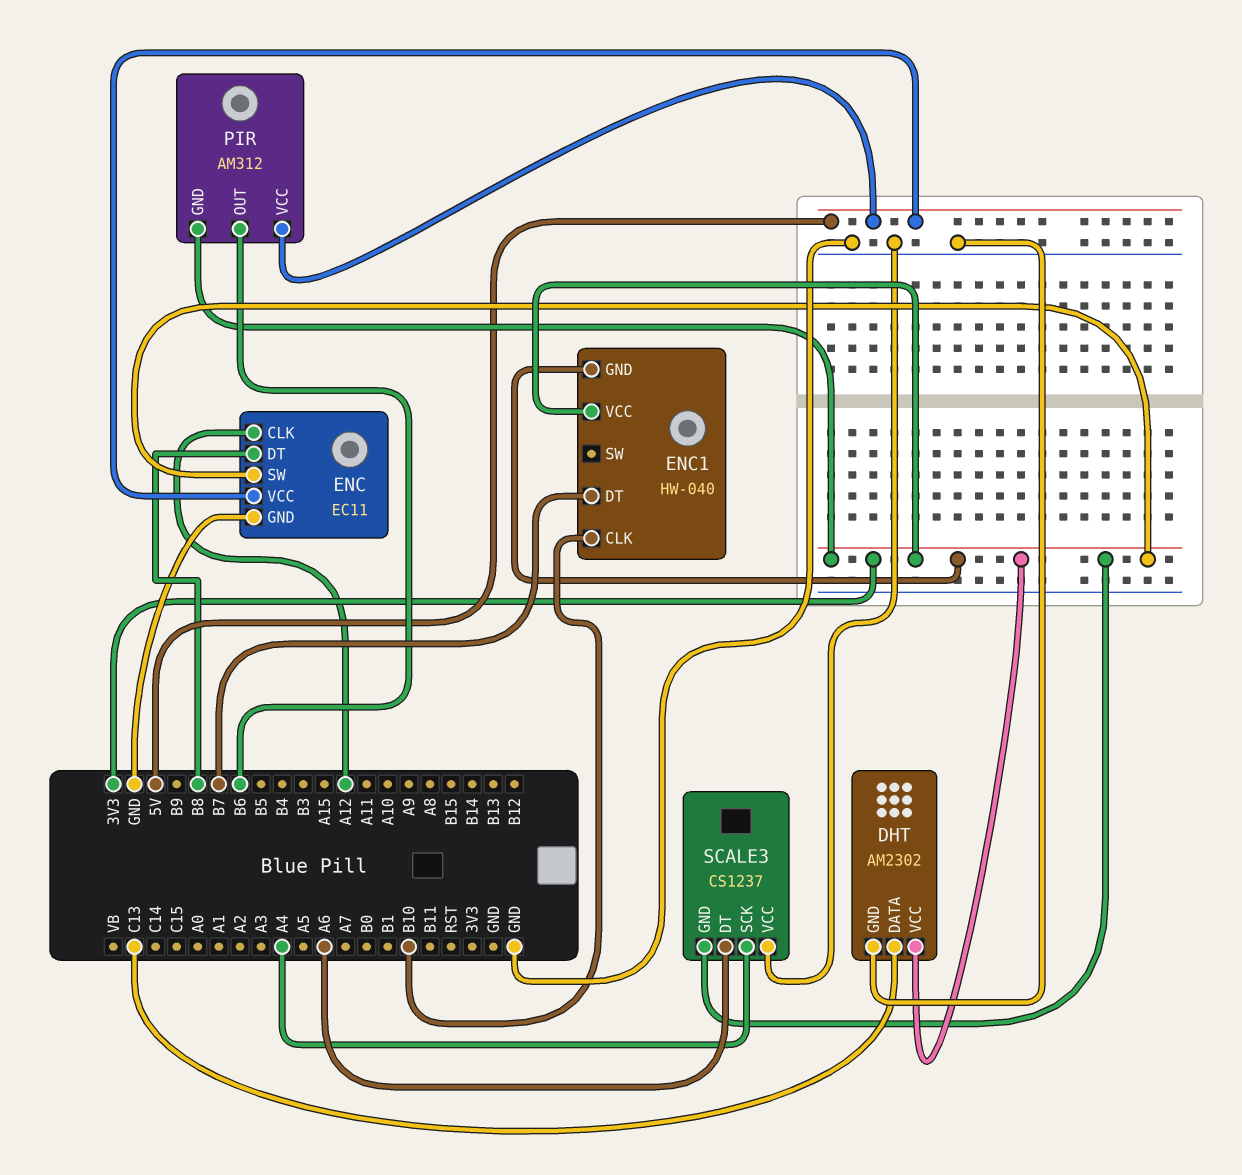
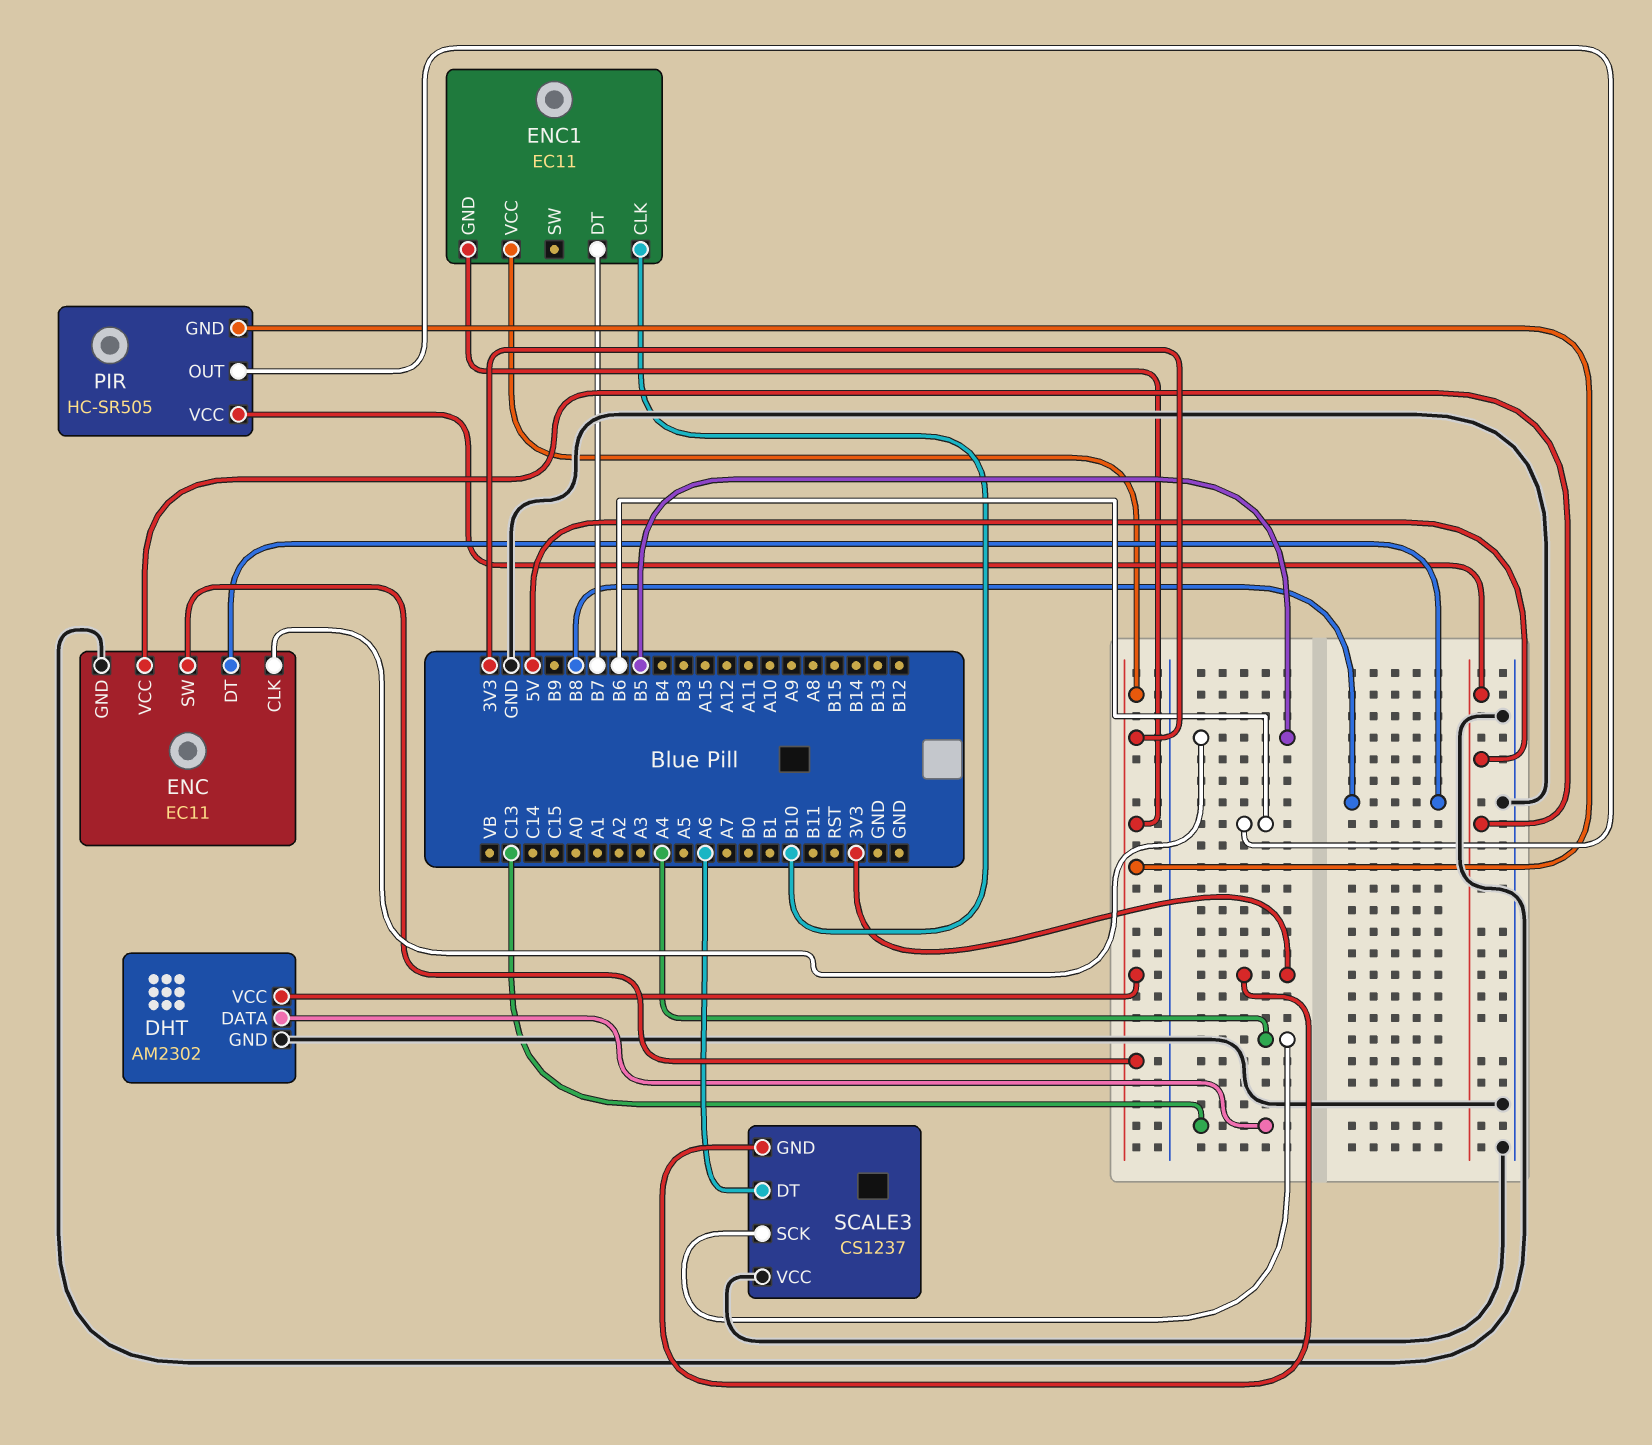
ENC pin CLK: A12 -> B5
ENC1: HW-040 -> EC11
PIR: AM312 -> HC-SR505

